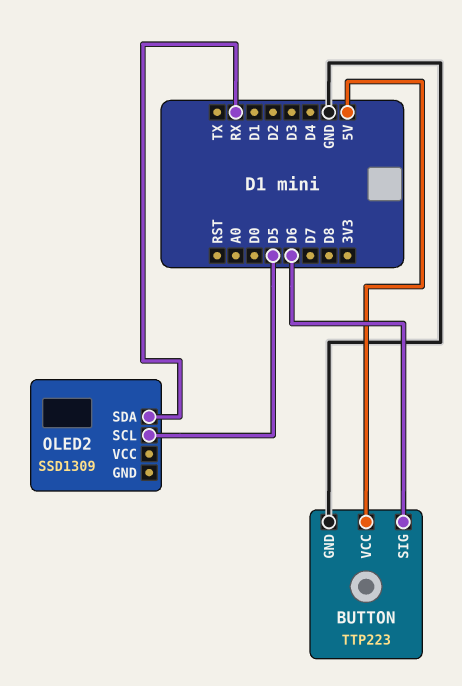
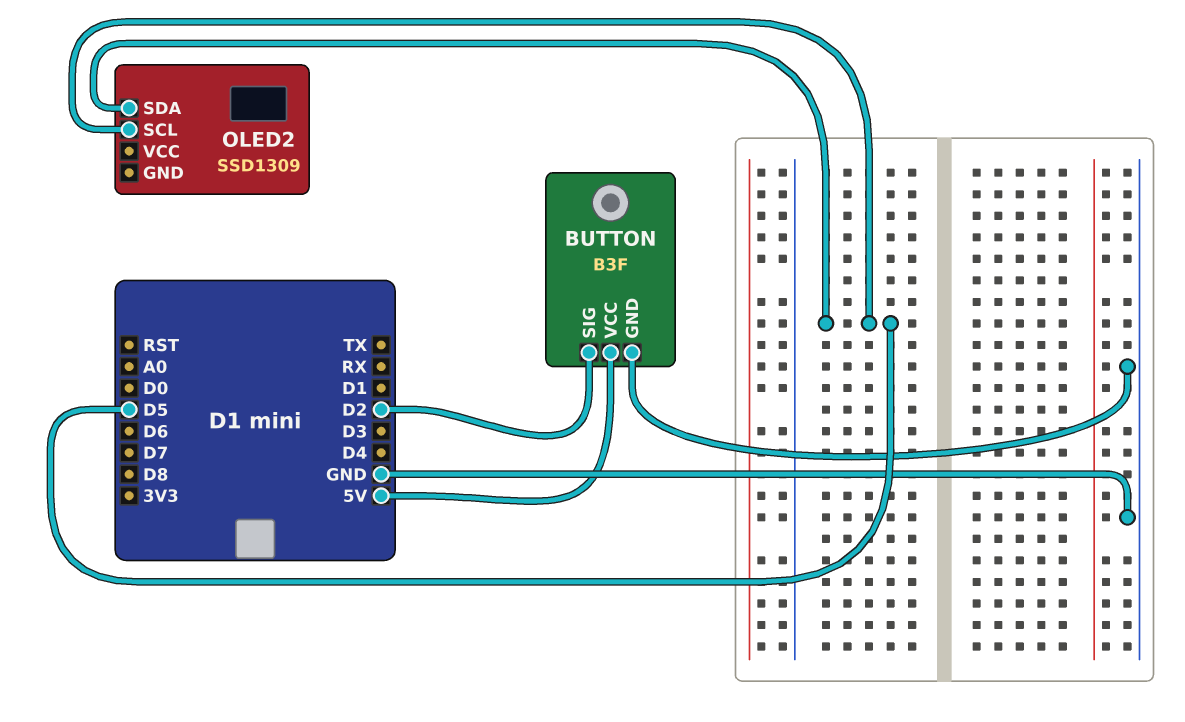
BUTTON: TTP223 -> B3F
BUTTON pin SIG: D6 -> D2
OLED2 pin SDA: RX -> D5

